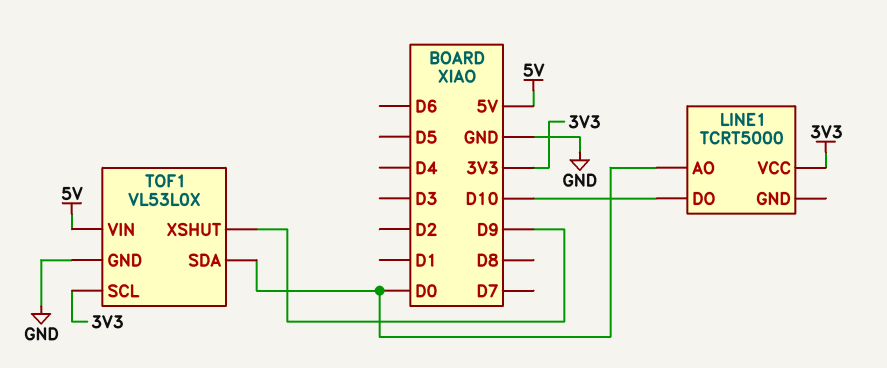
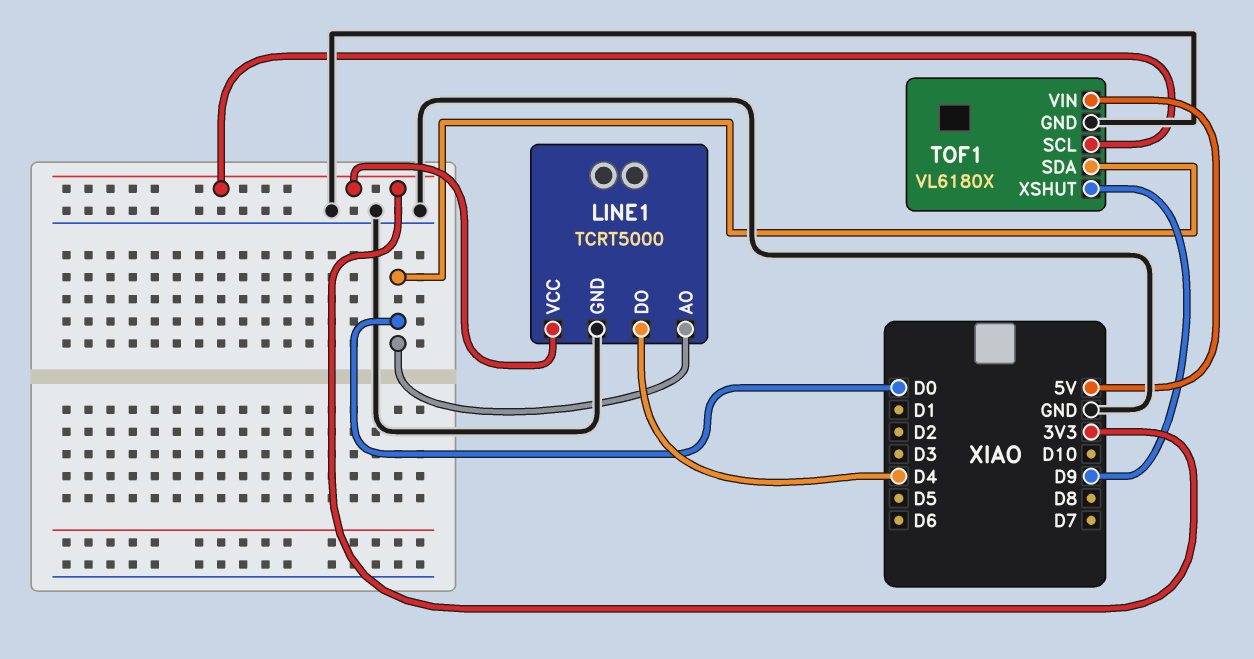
LINE1 pin DO: D10 -> D4
LINE1 pin GND: none -> GND
TOF1: VL53L0X -> VL6180X

